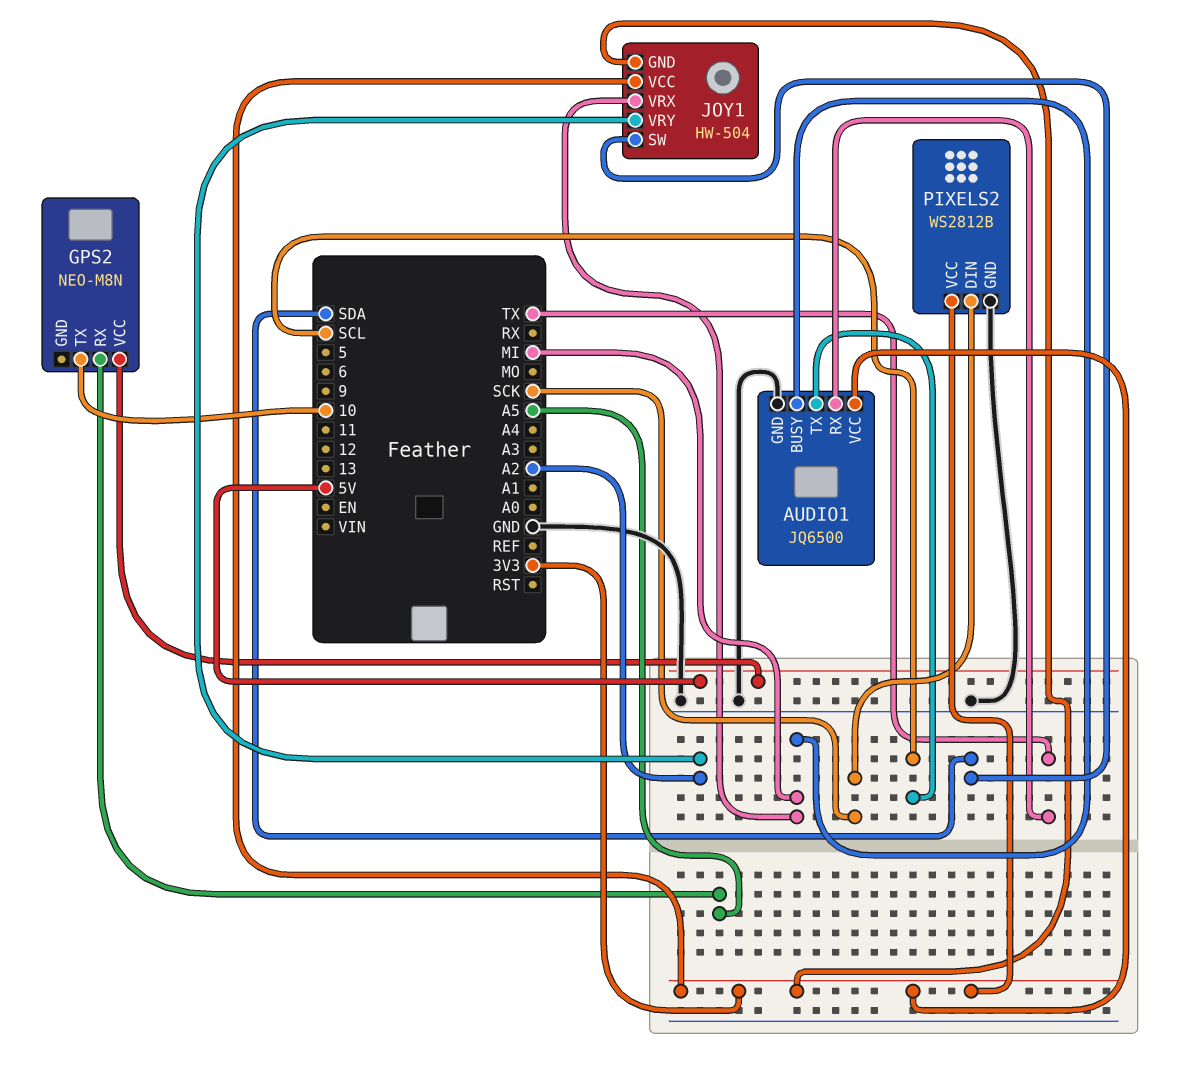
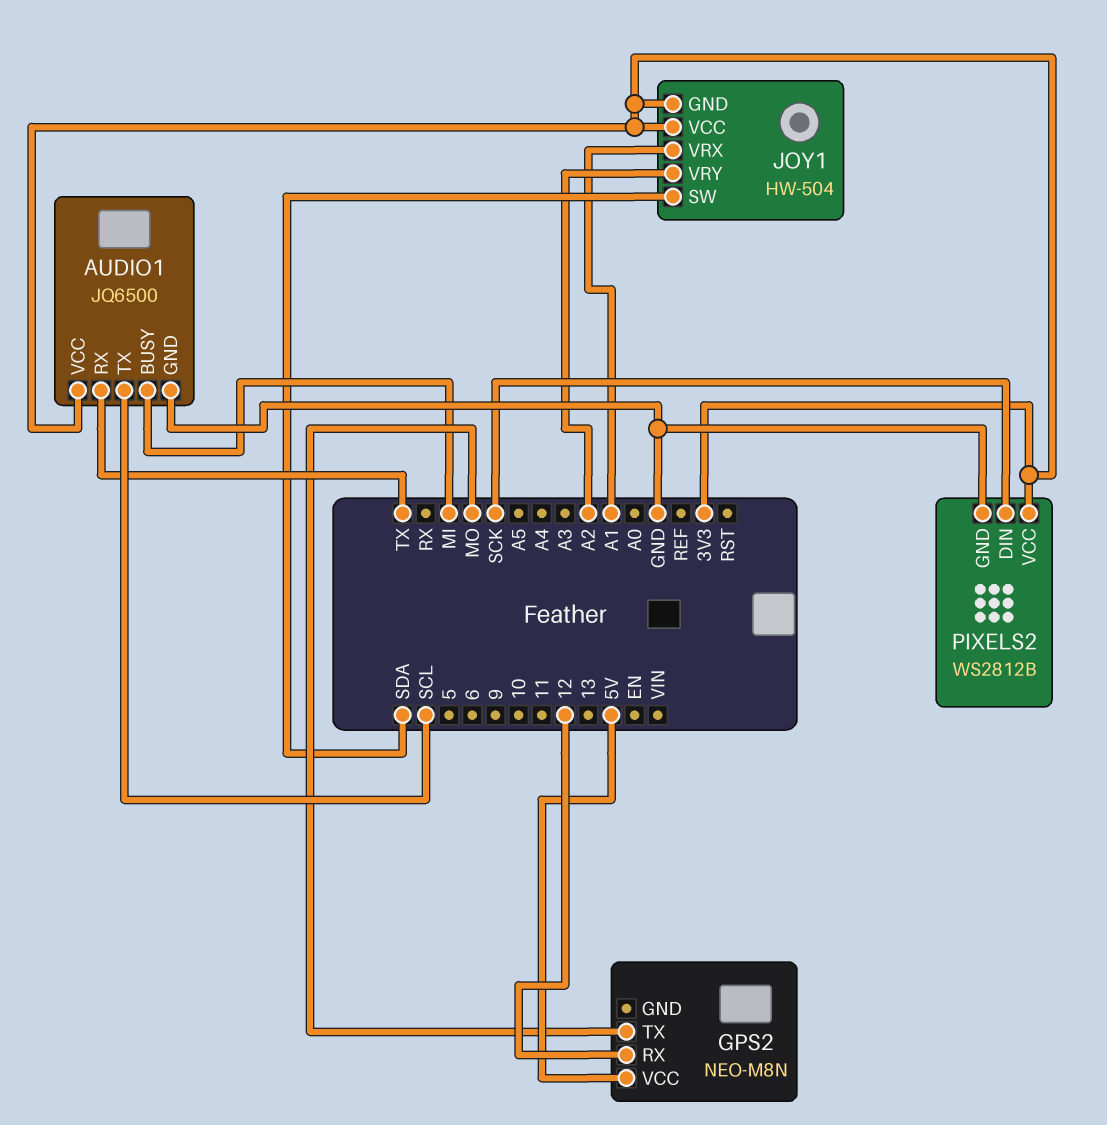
GPS2 pin RX: A5 -> 12
GPS2 pin TX: 10 -> MO
JOY1 pin VRX: MI -> A1

